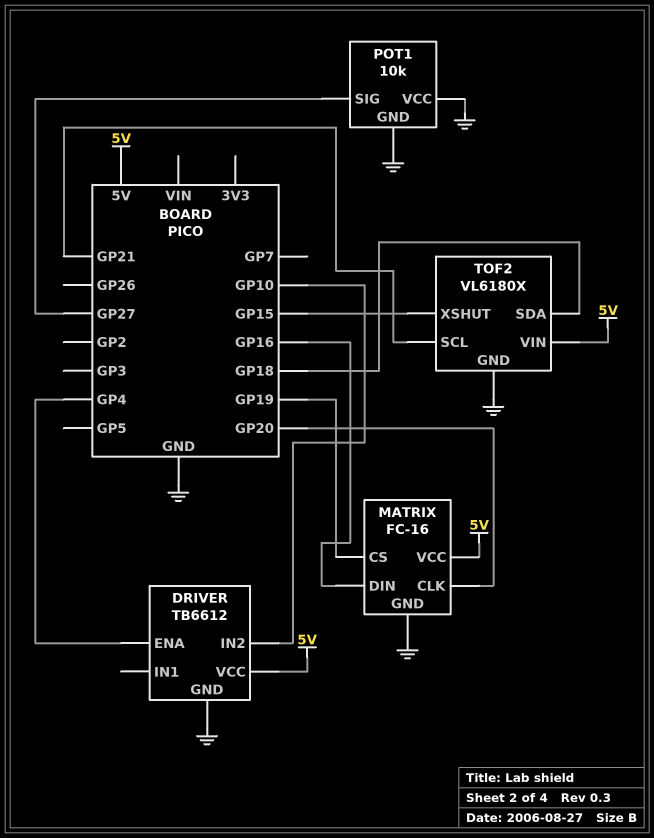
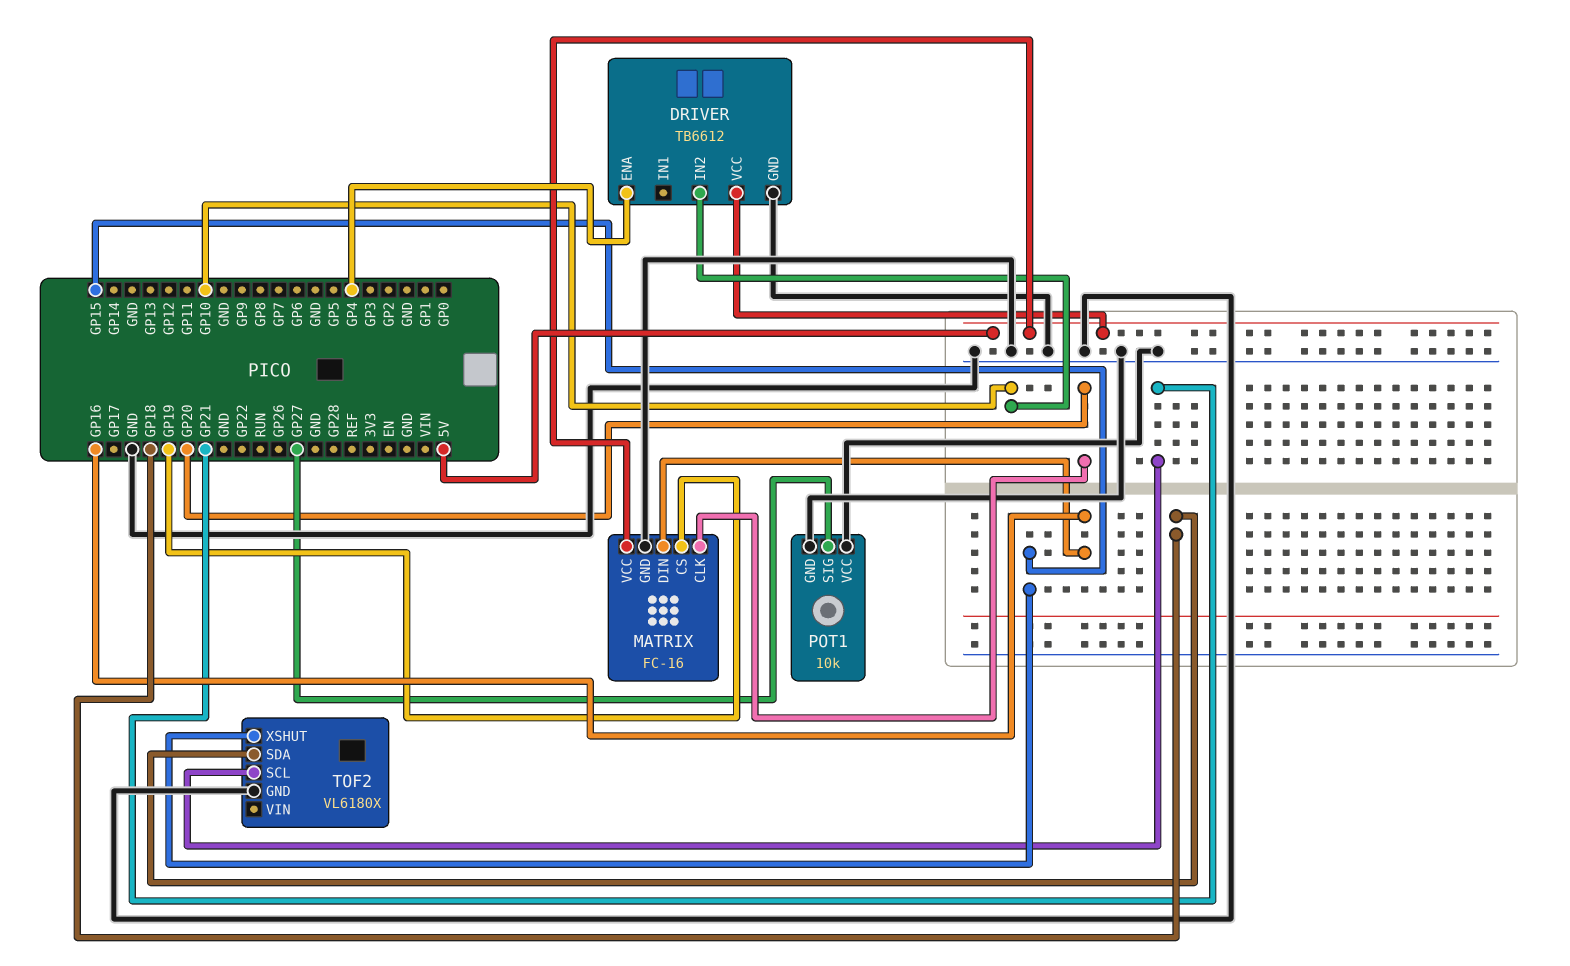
TOF2 pin VIN: 5V -> none

